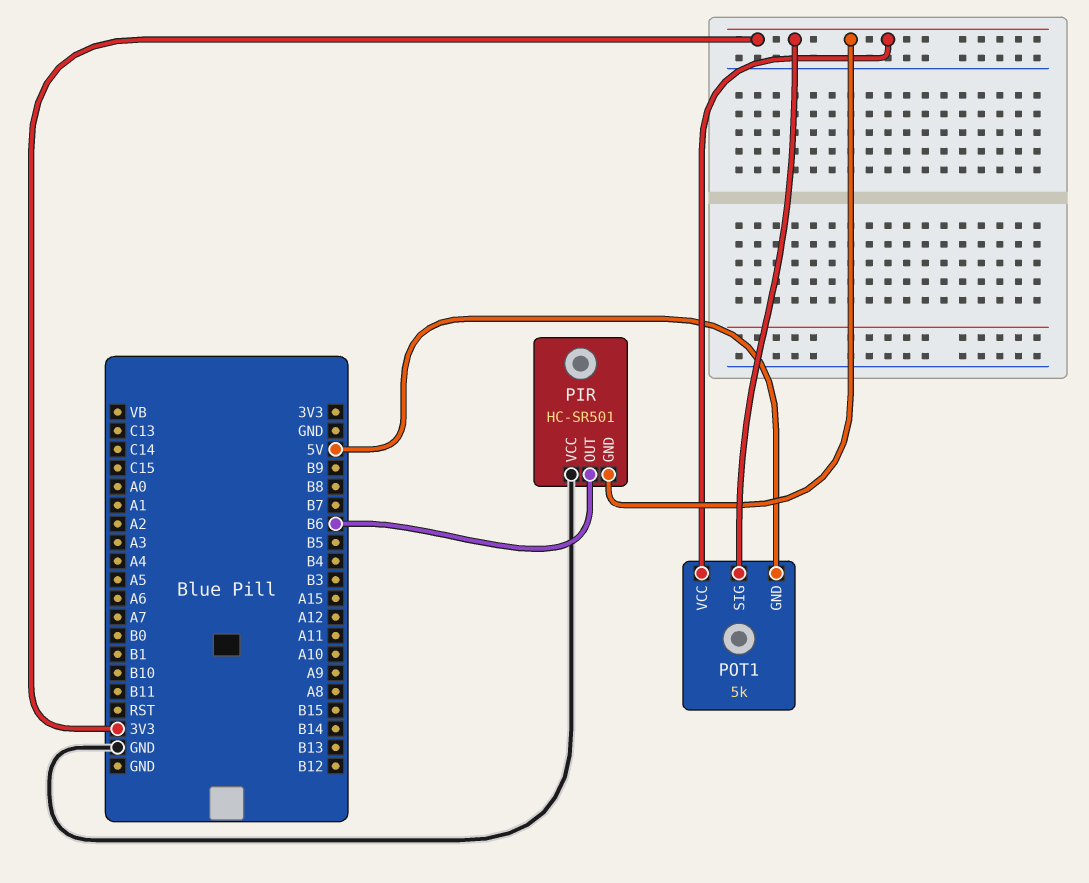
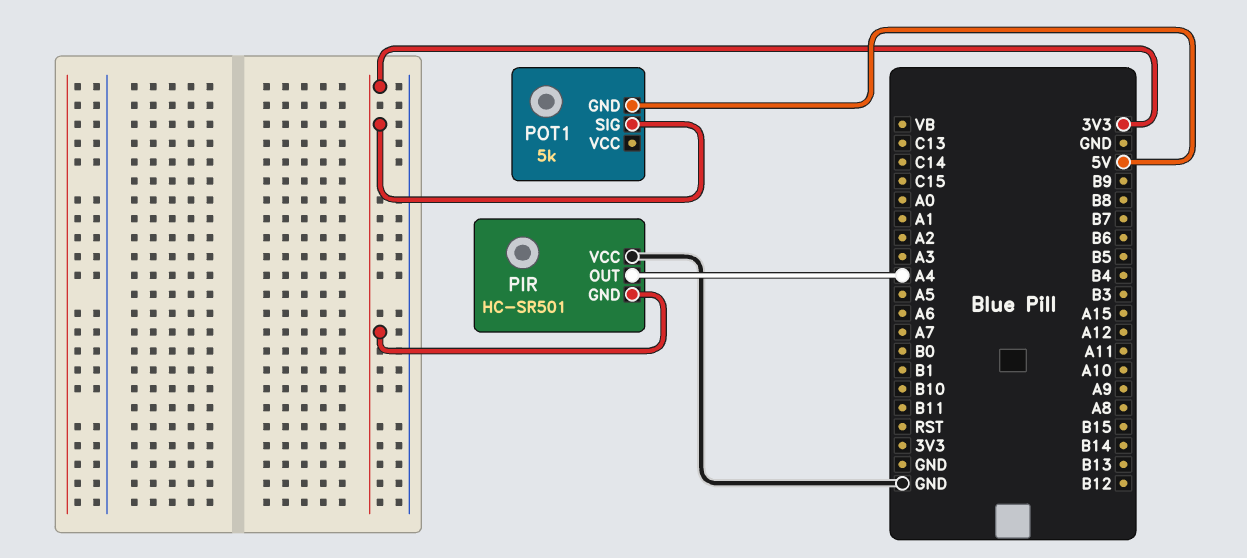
PIR pin OUT: B6 -> A4
POT1 pin VCC: 3V3 -> none

